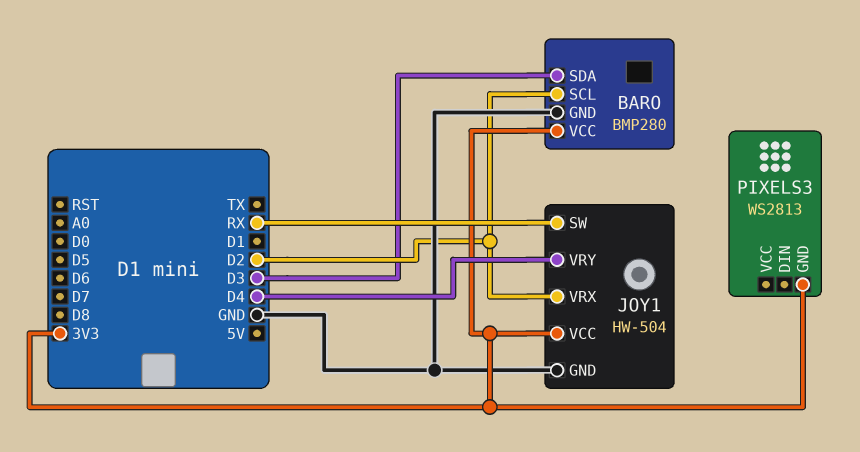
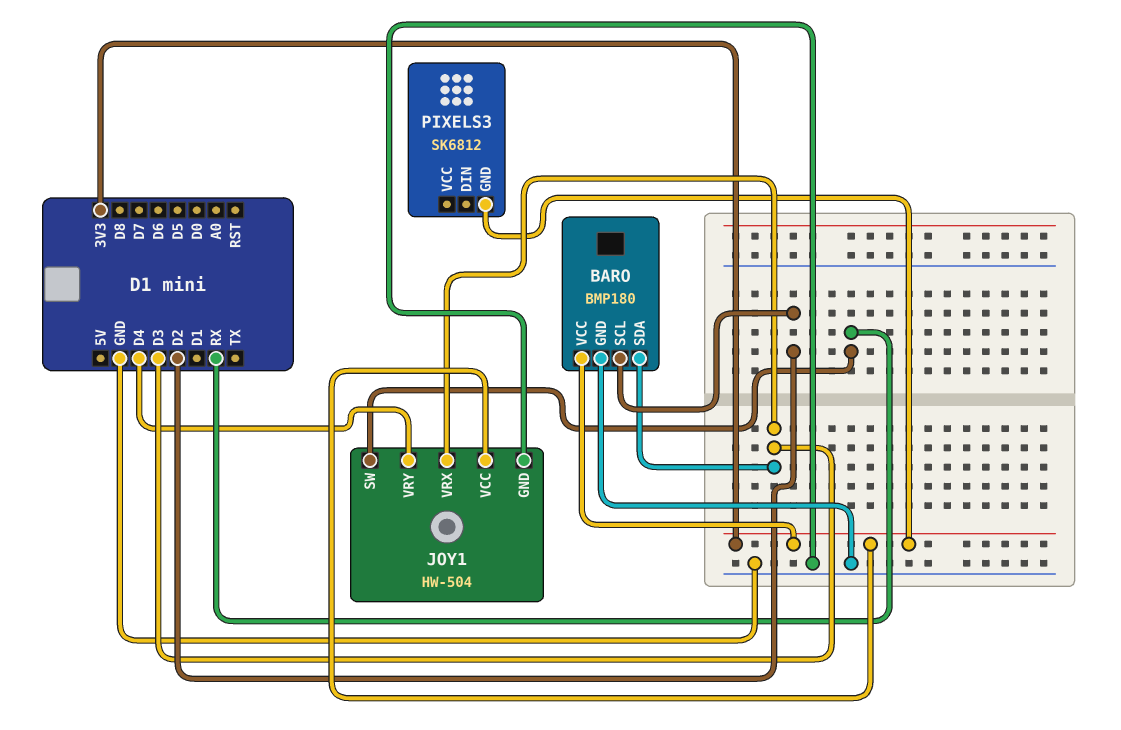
BARO: BMP280 -> BMP180
JOY1 pin VRX: D2 -> D3
PIXELS3: WS2813 -> SK6812

